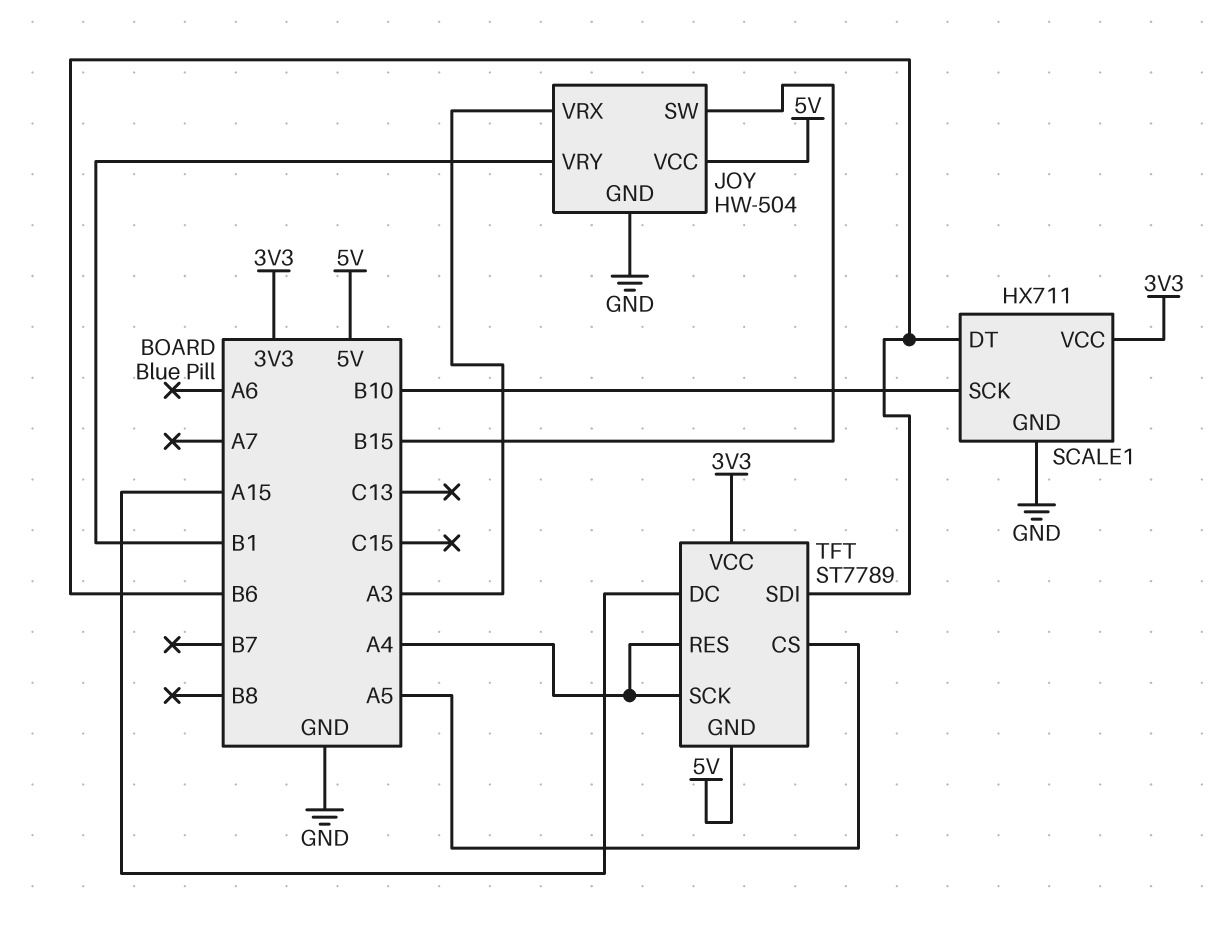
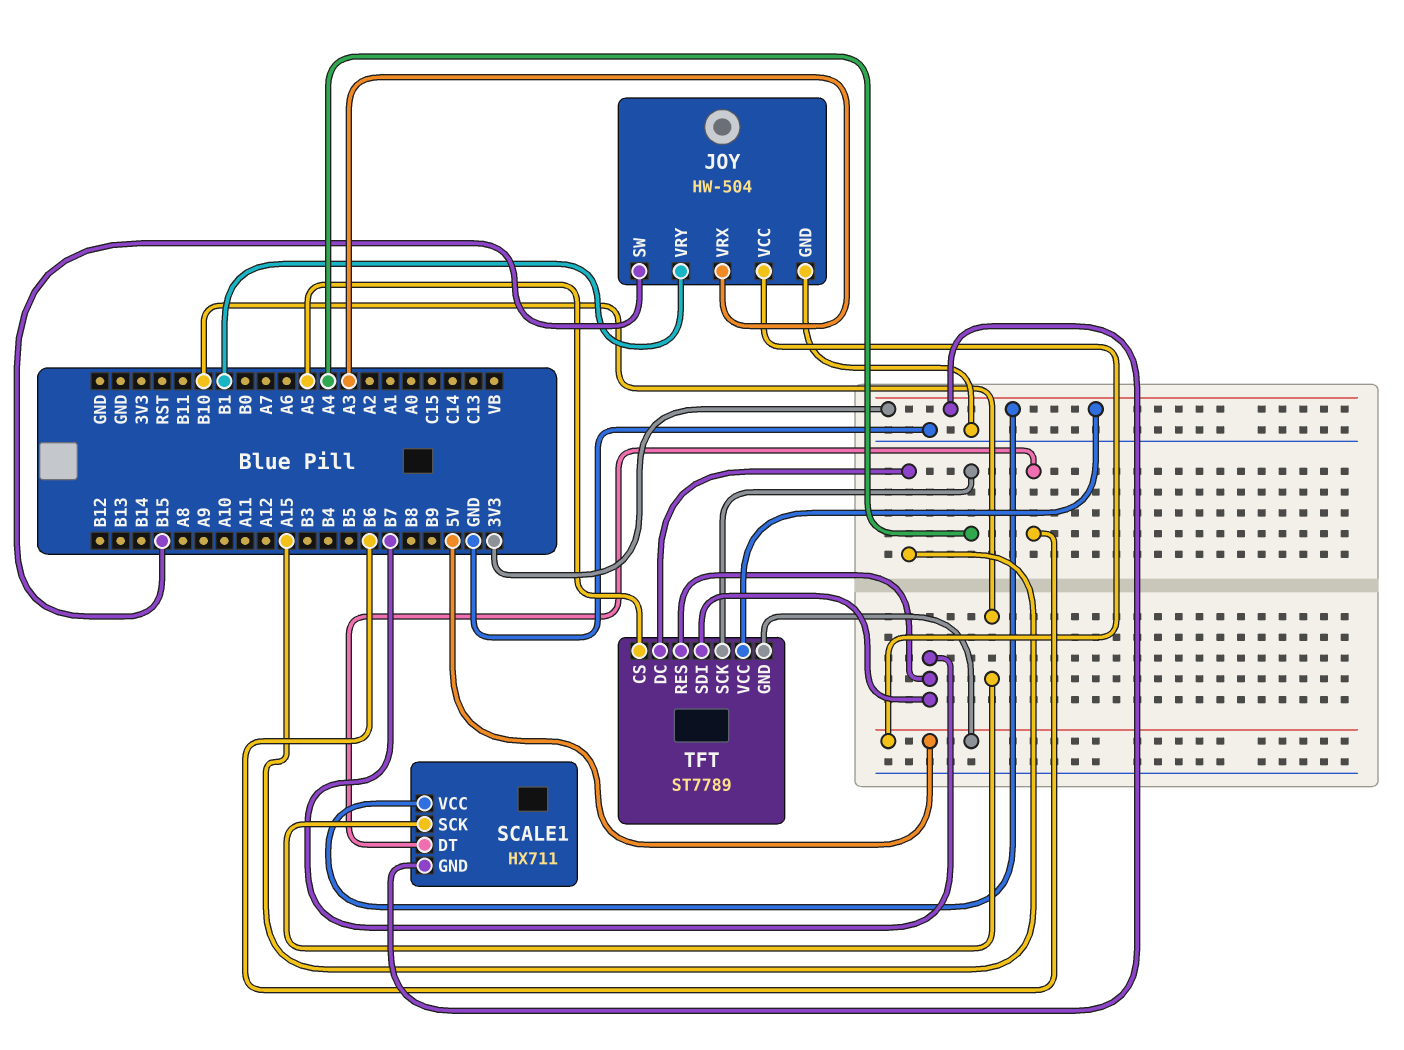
SCALE1 pin GND: GND -> 3V3
TFT pin RES: A4 -> B7
TFT pin SDI: B6 -> B7

